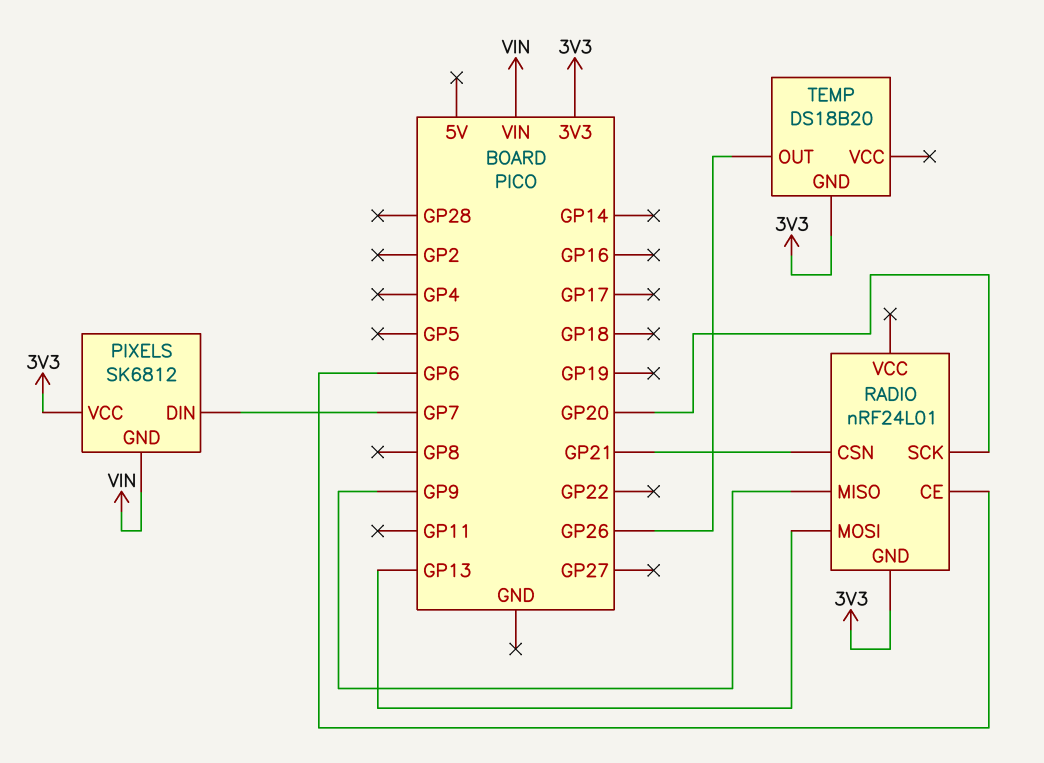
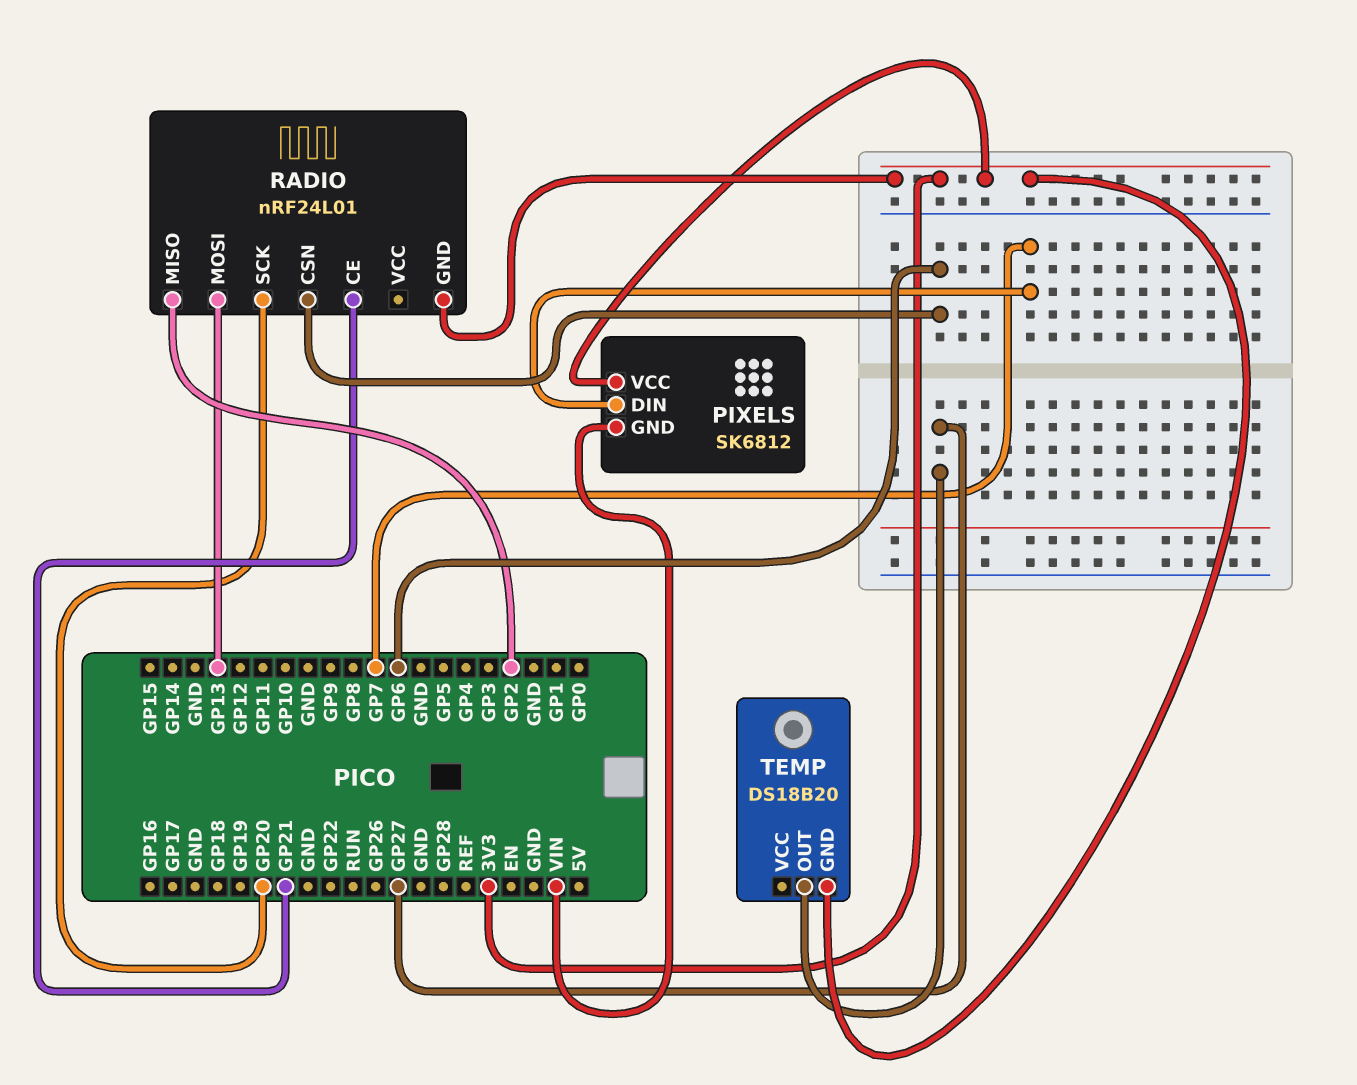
RADIO pin CE: GP6 -> GP21
RADIO pin CSN: GP21 -> GP6
RADIO pin MISO: GP9 -> GP2
TEMP pin OUT: GP26 -> GP27

